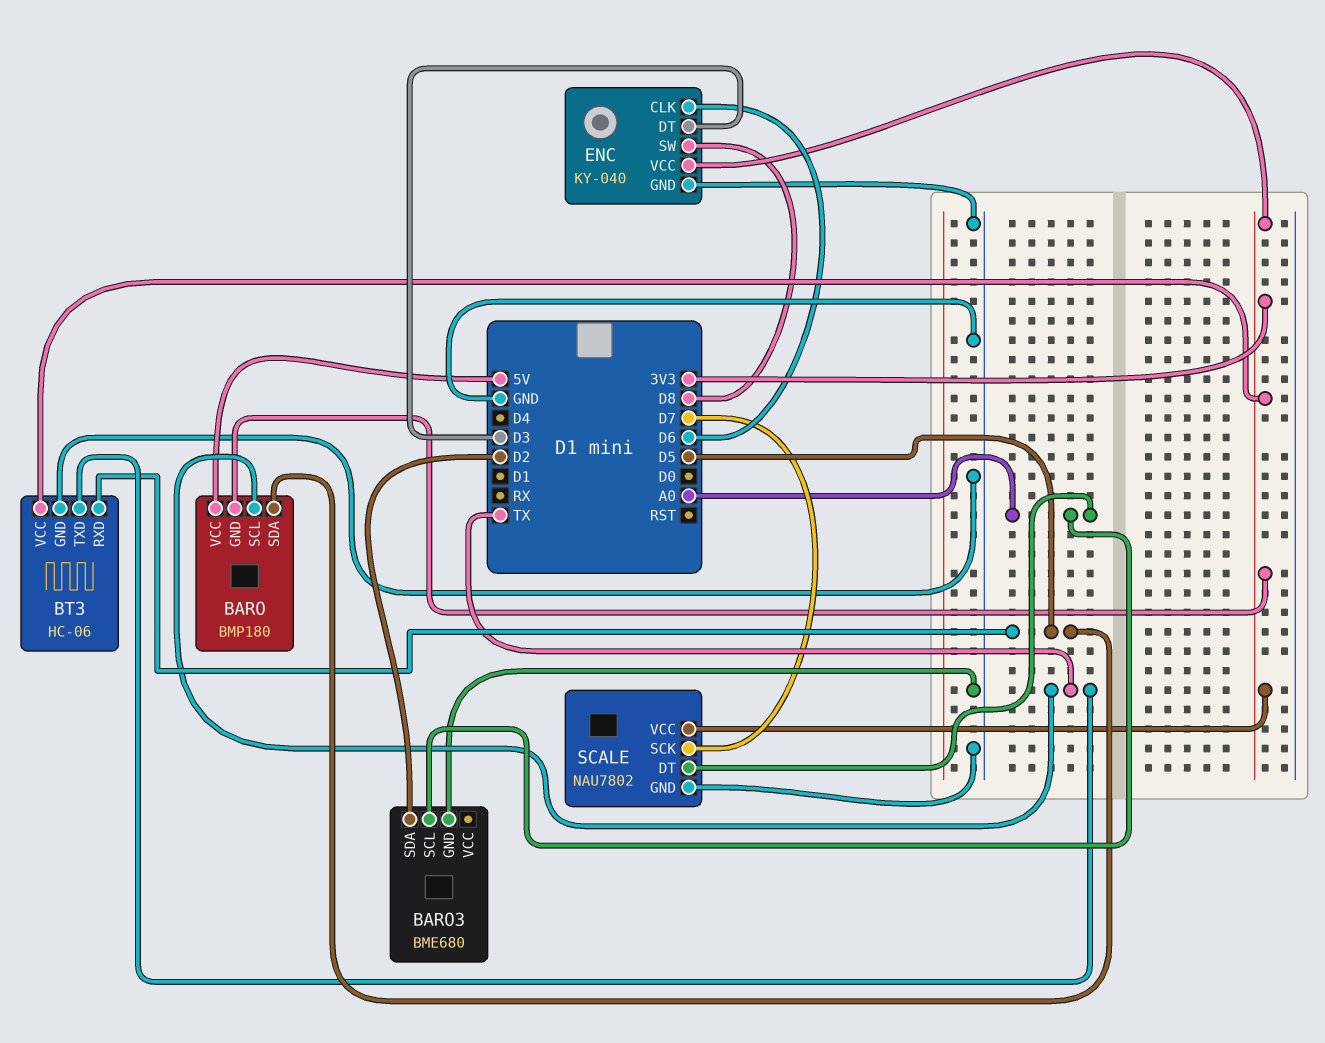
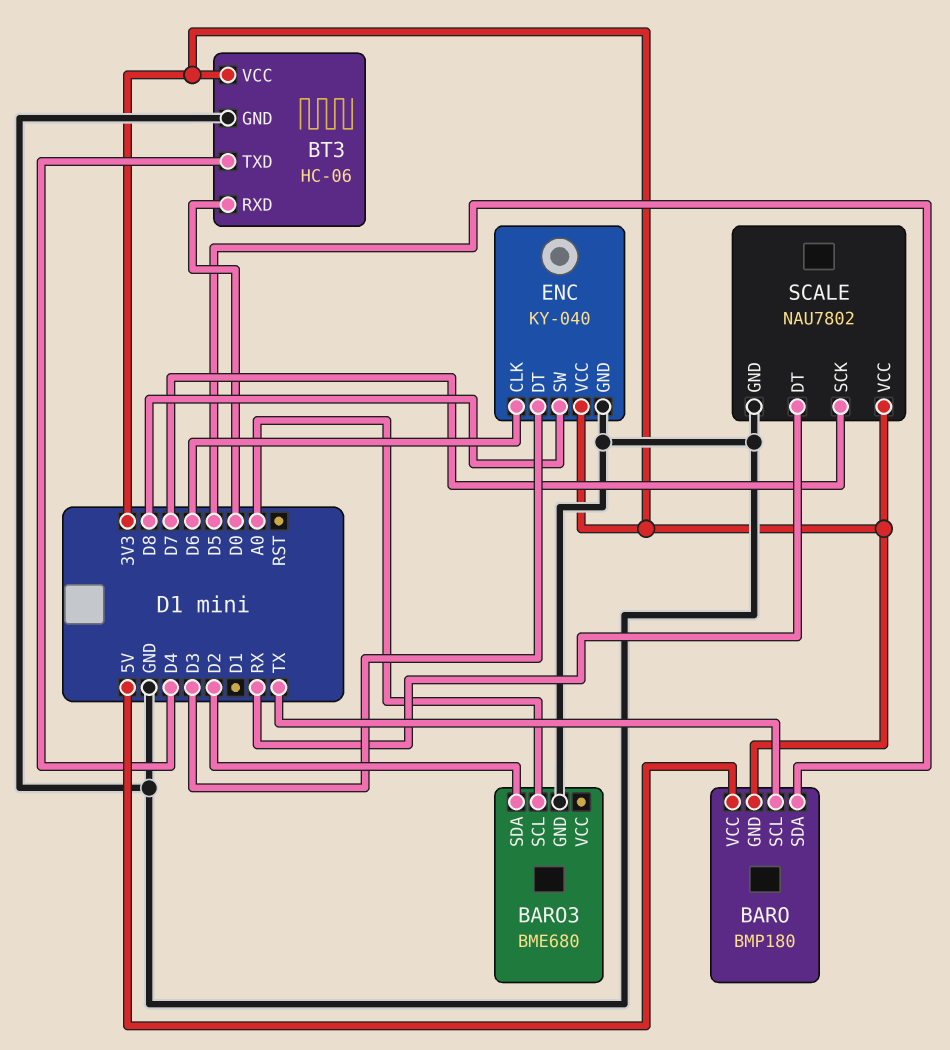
BT3 pin RXD: D5 -> D0
BT3 pin TXD: TX -> D4
SCALE pin DT: A0 -> RX

